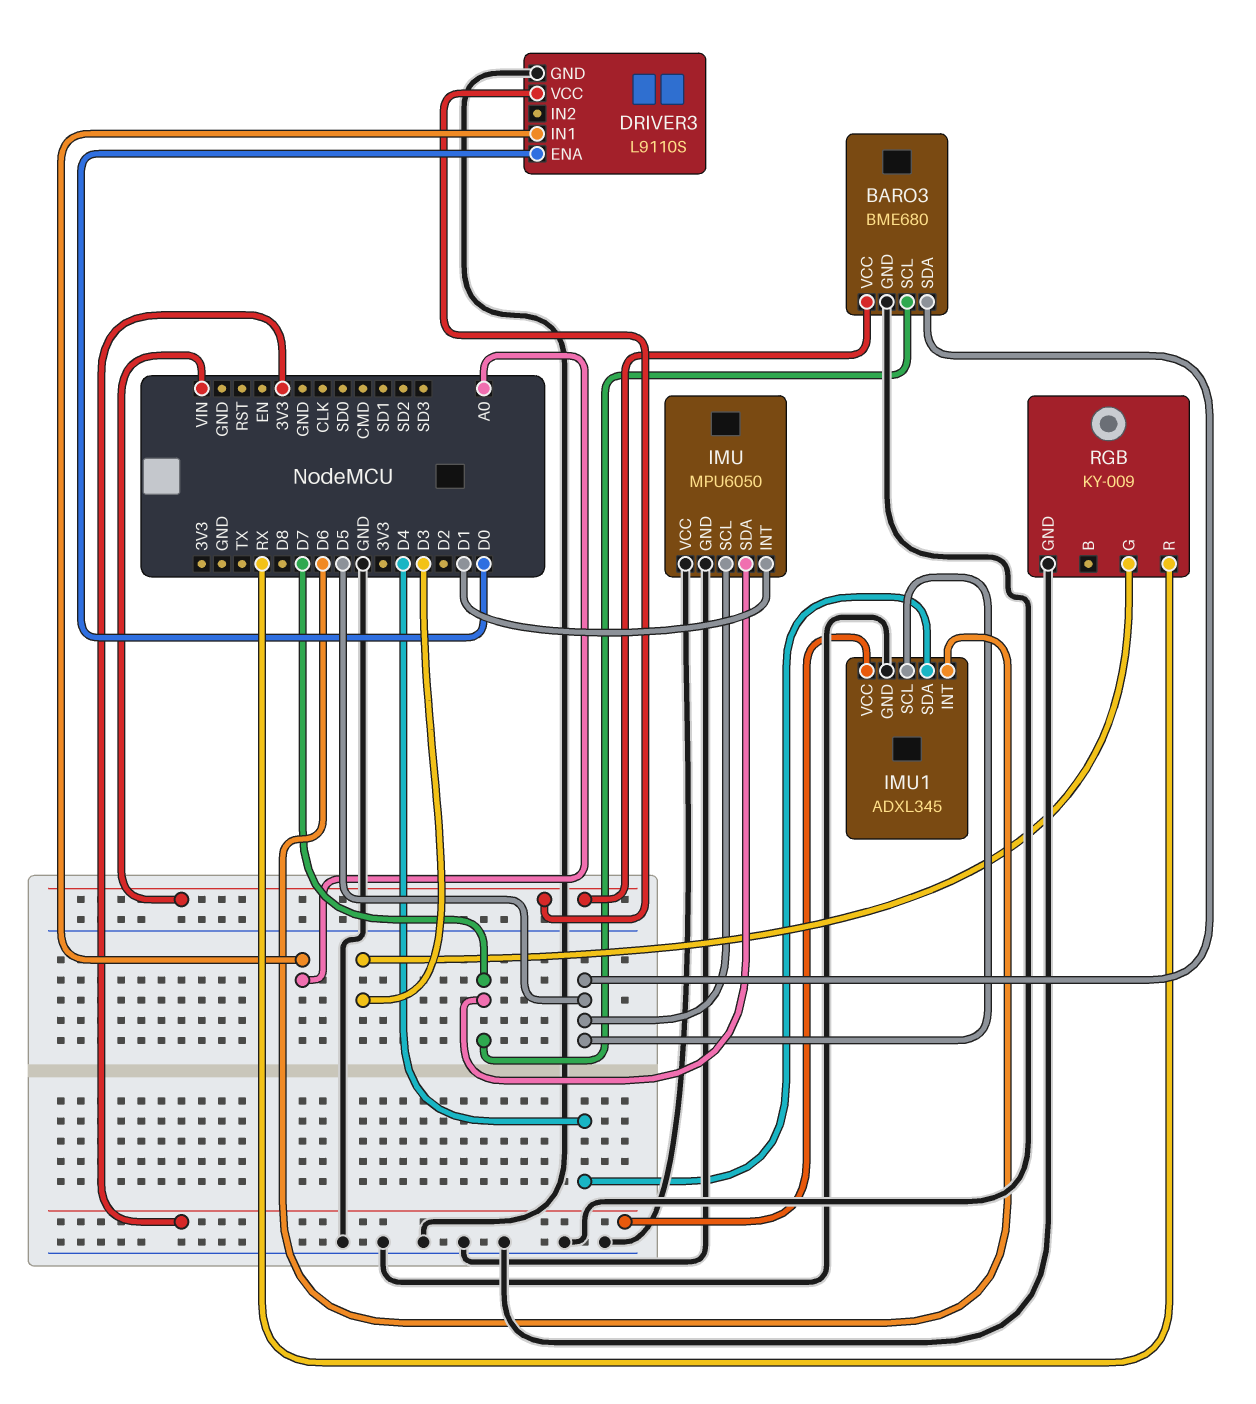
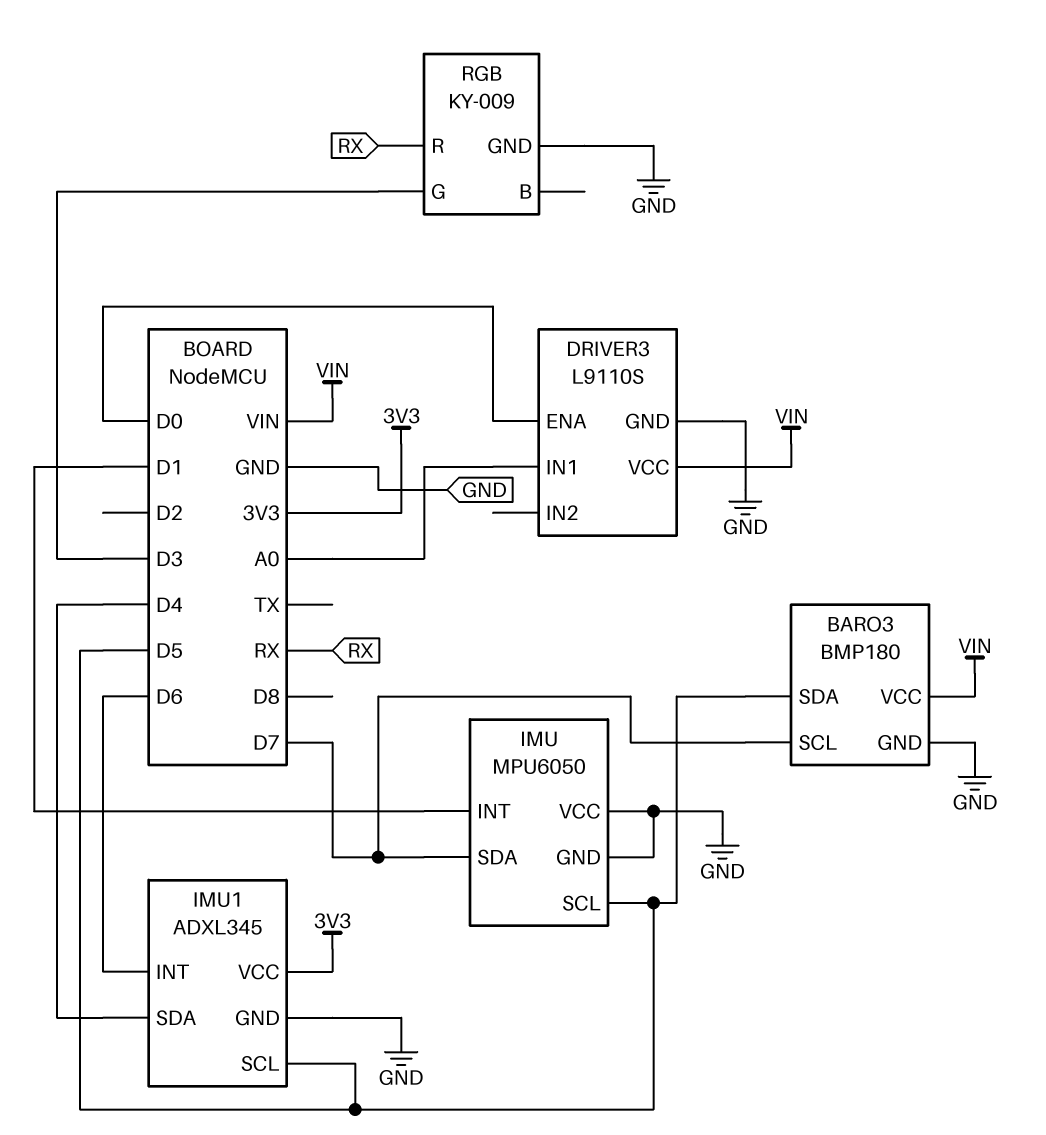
BARO3: BME680 -> BMP180

